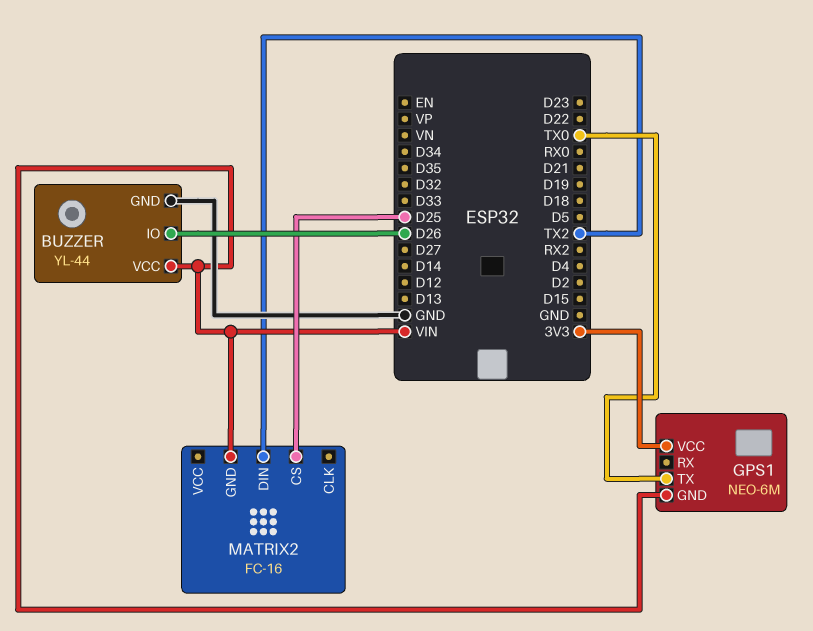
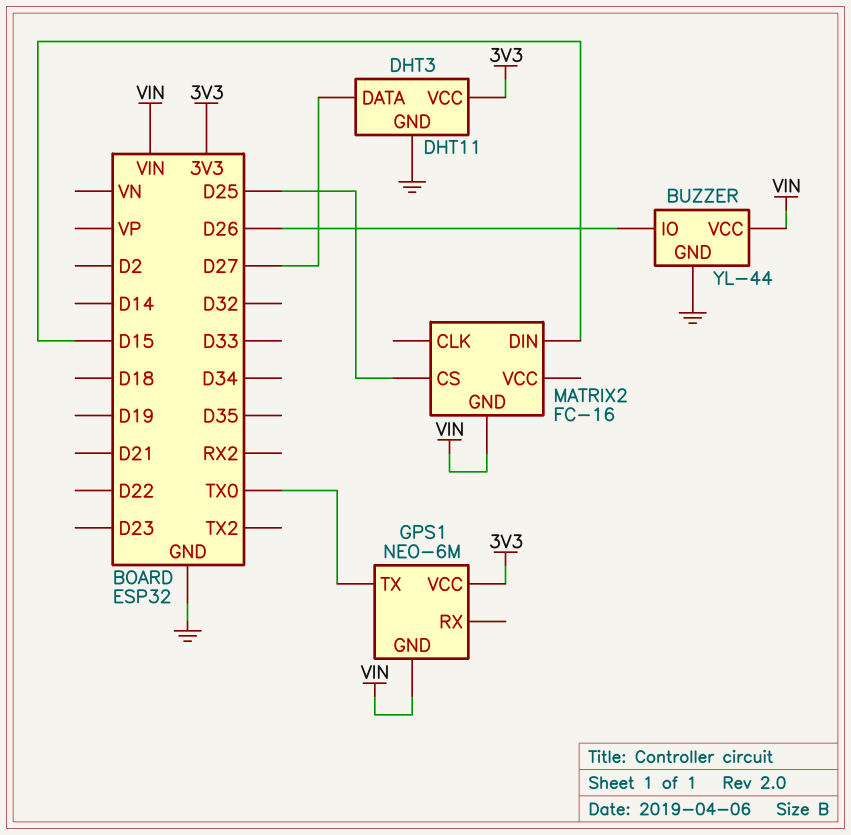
DHT3: none -> DHT11
DHT3 pin DATA: none -> D27
DHT3 pin GND: none -> GND
DHT3 pin VCC: none -> 3V3
MATRIX2 pin DIN: TX2 -> D15

